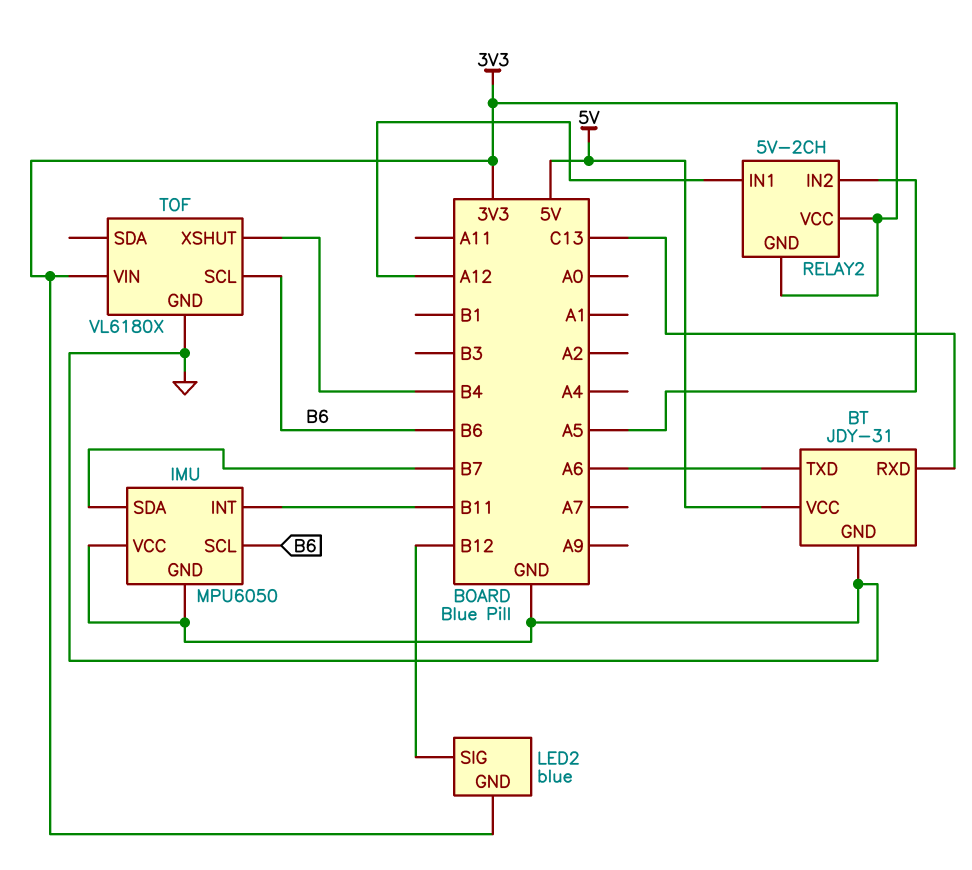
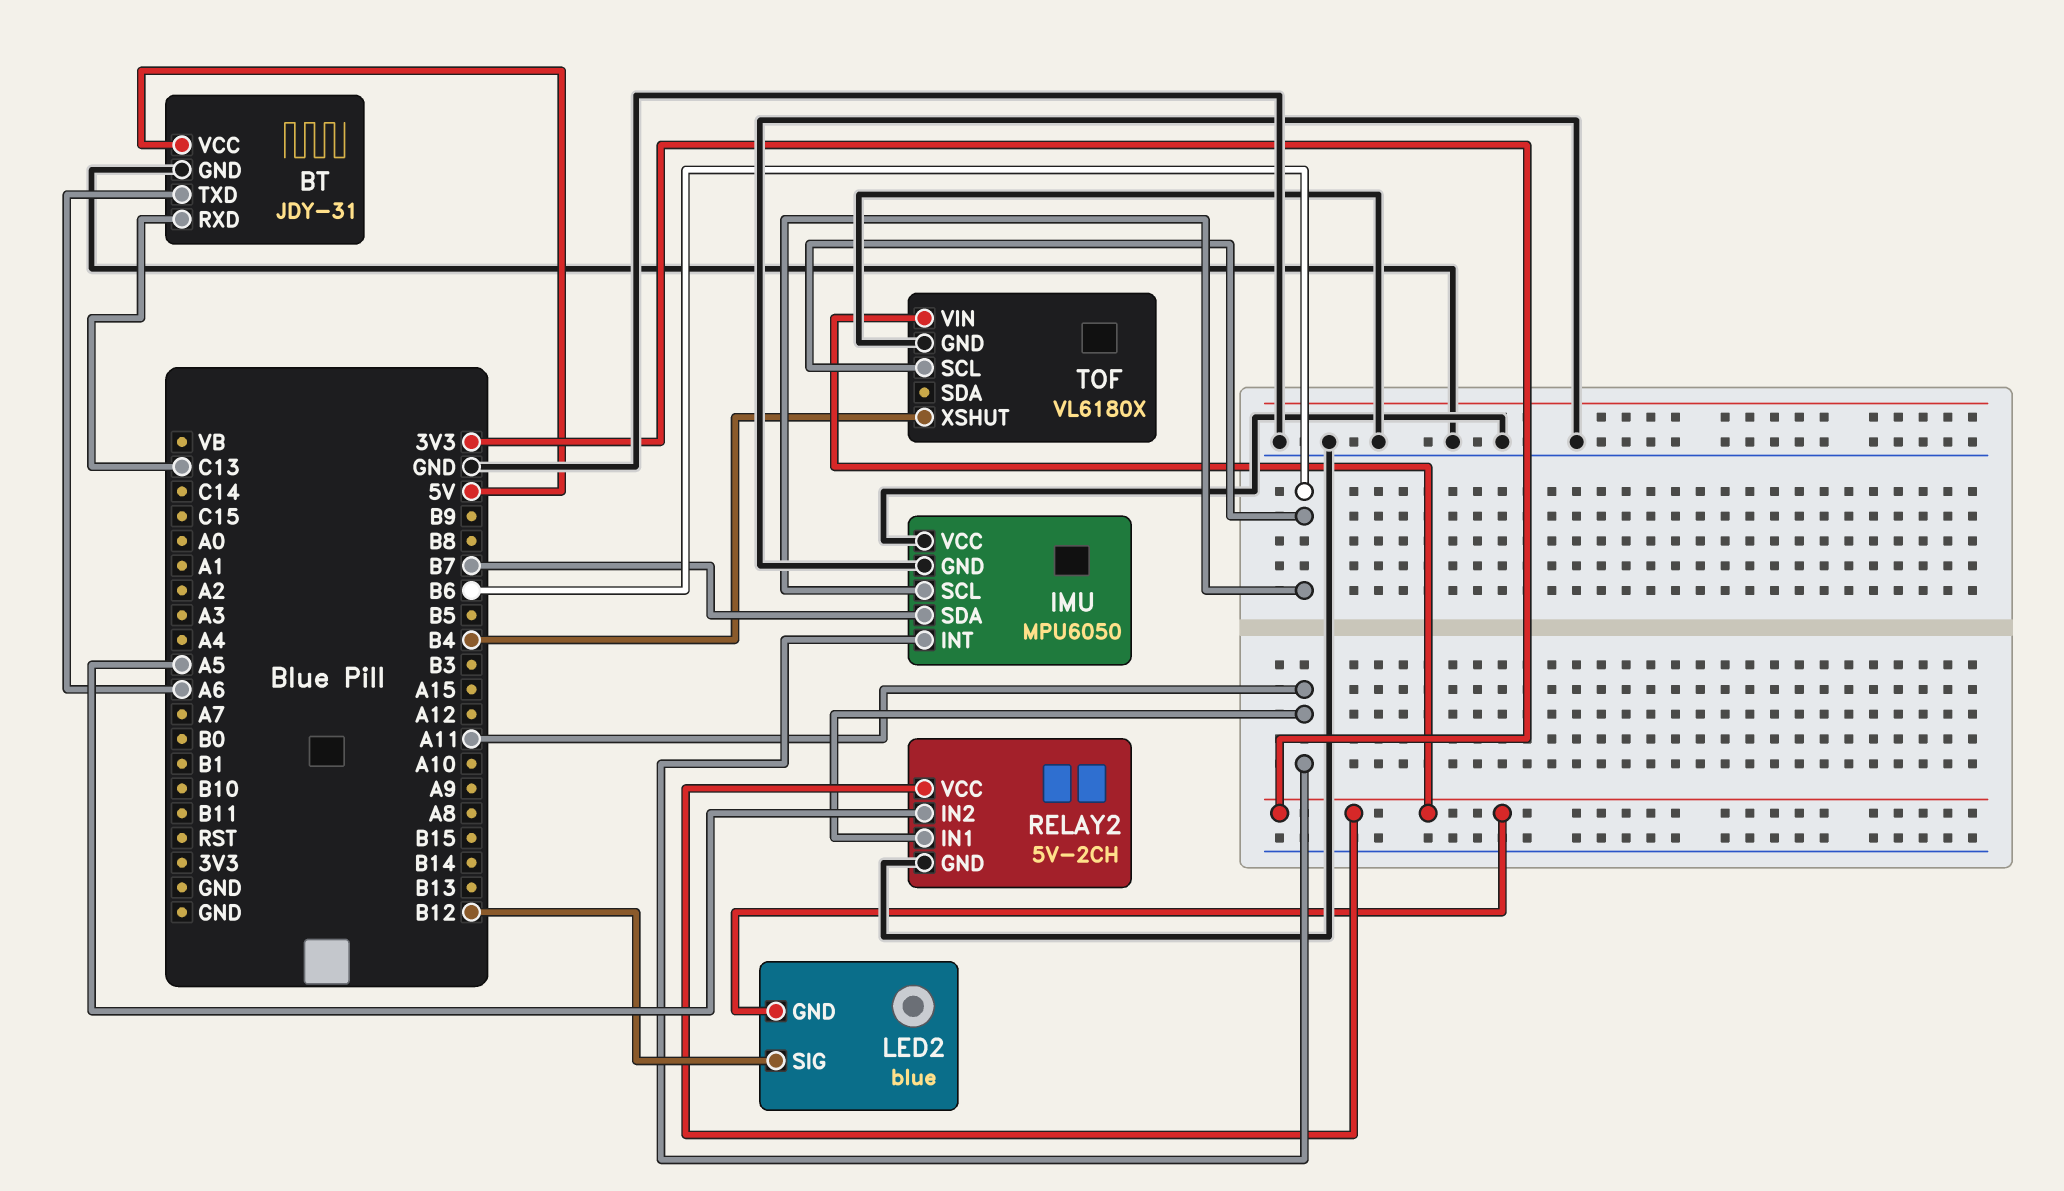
IMU pin INT: B11 -> A11
RELAY2 pin GND: 3V3 -> GND
RELAY2 pin IN1: A12 -> A11

